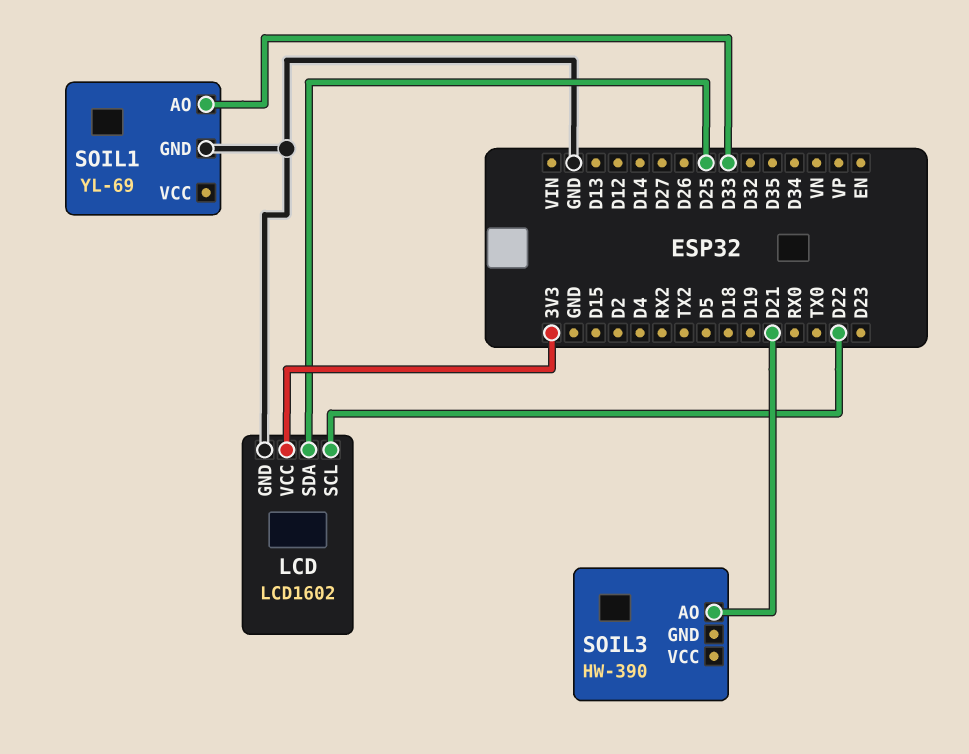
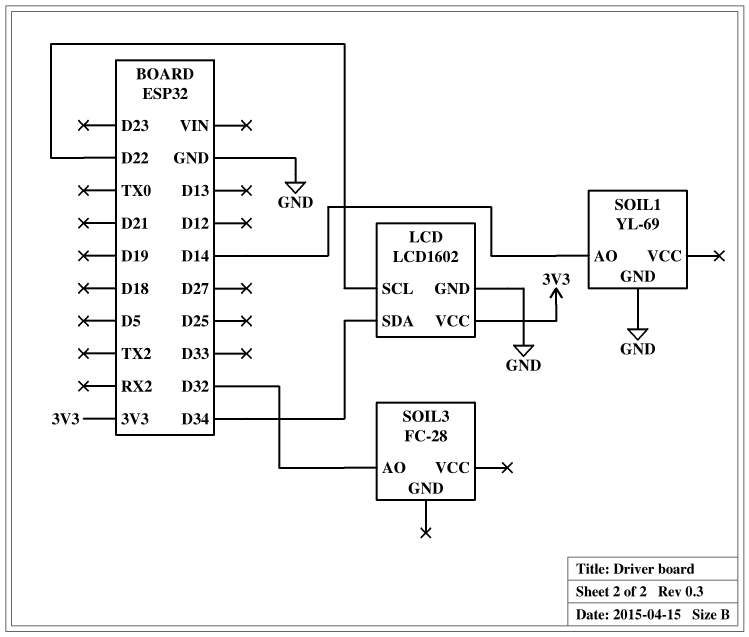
LCD pin SDA: D25 -> D34
SOIL1 pin AO: D33 -> D14
SOIL3: HW-390 -> FC-28
SOIL3 pin AO: D21 -> D32

